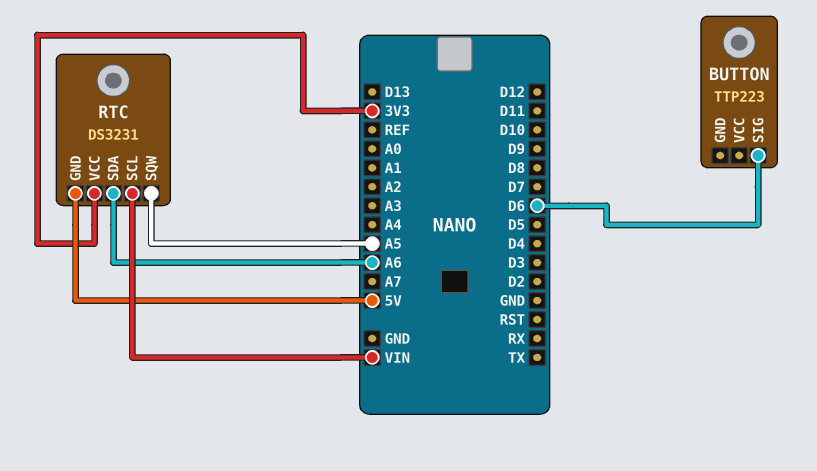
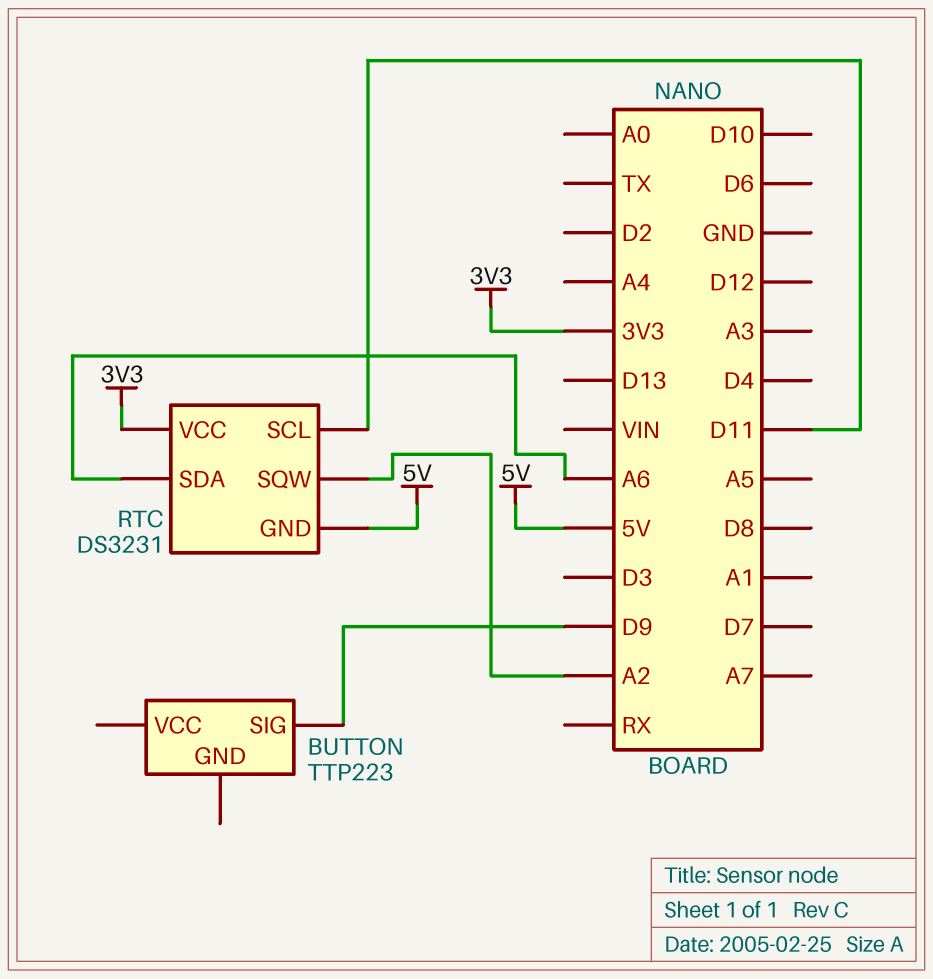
BUTTON pin SIG: D6 -> D9
RTC pin SCL: VIN -> D11
RTC pin SQW: A5 -> A2

